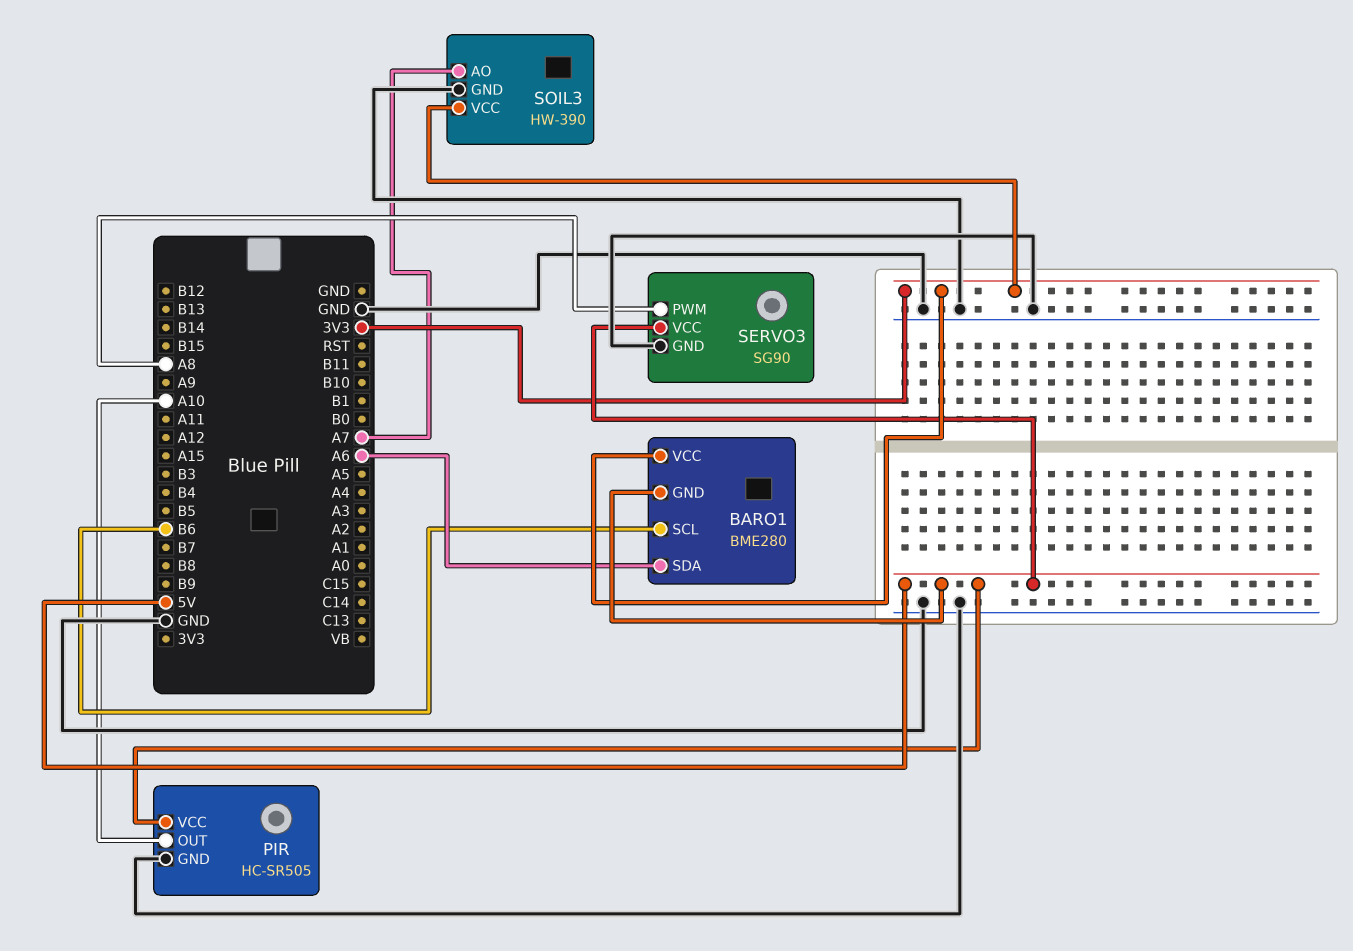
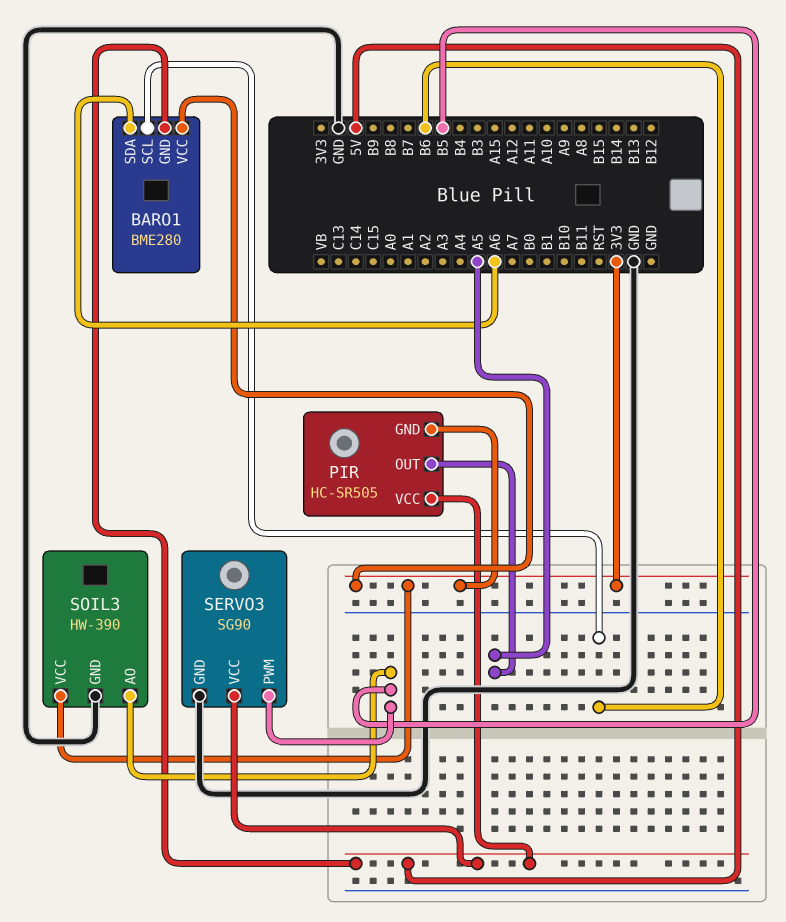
PIR pin GND: GND -> 3V3
PIR pin OUT: A10 -> A5
SERVO3 pin PWM: A8 -> B5
SOIL3 pin AO: A7 -> B5

